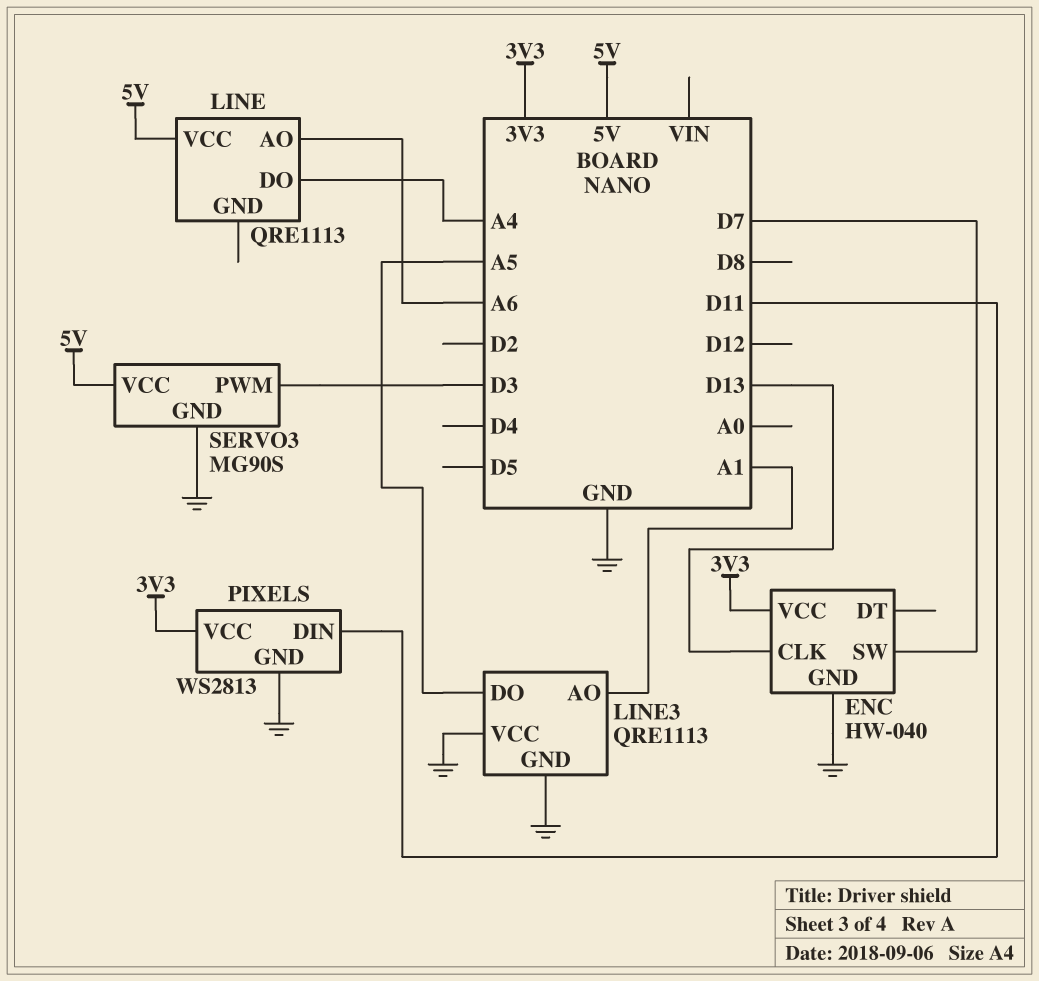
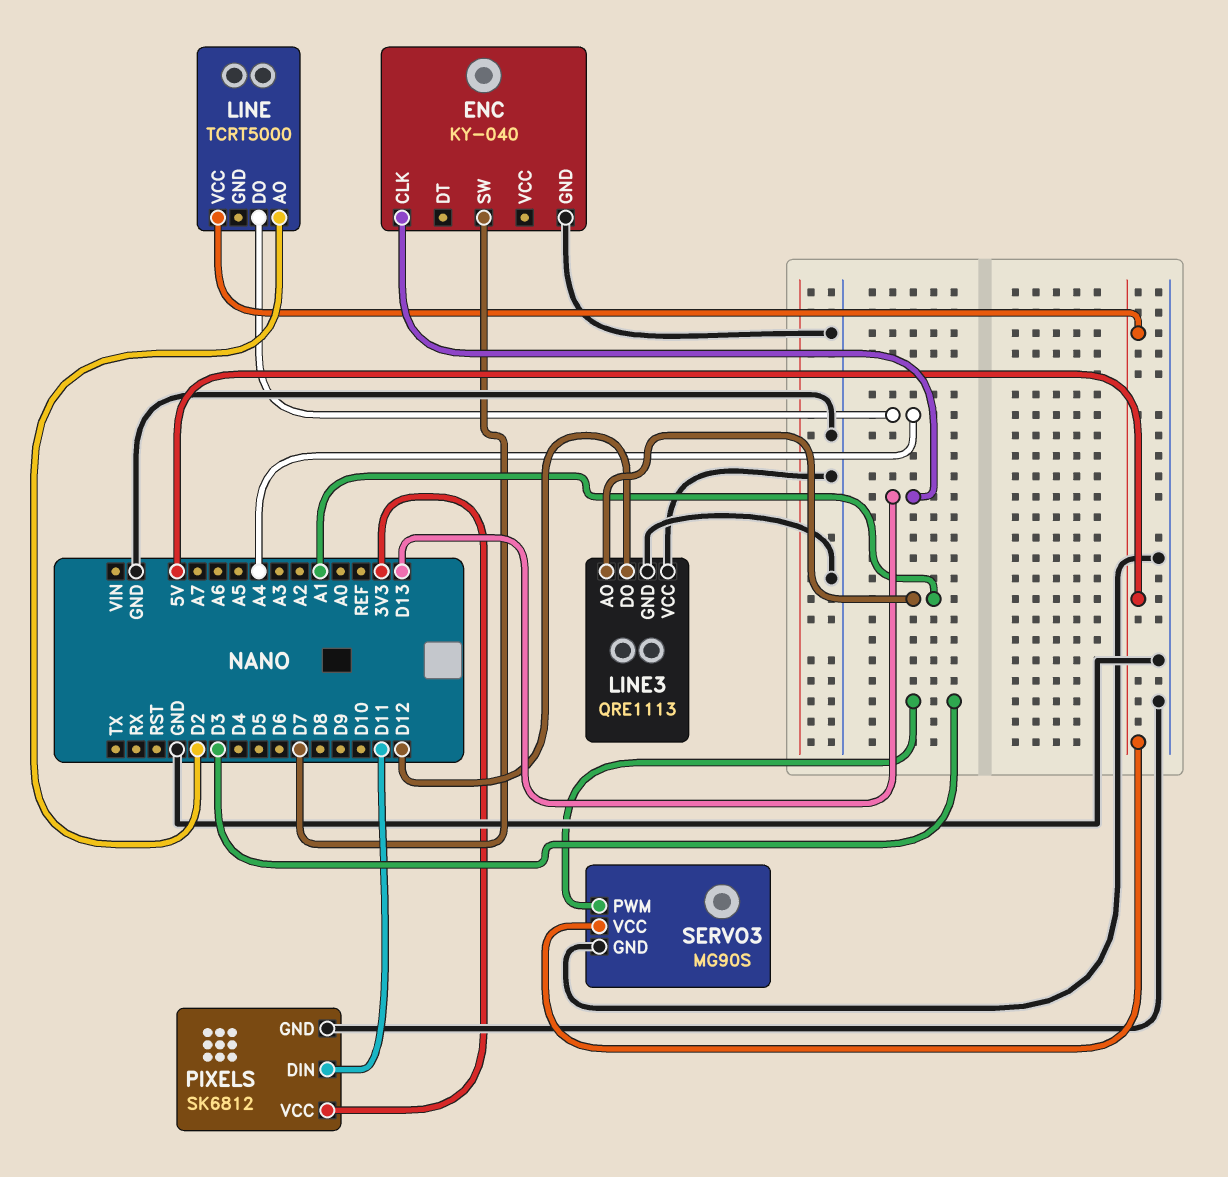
ENC: HW-040 -> KY-040
ENC pin VCC: 3V3 -> none
LINE: QRE1113 -> TCRT5000
LINE pin AO: A6 -> D2
LINE3 pin DO: A5 -> D12
PIXELS: WS2813 -> SK6812

